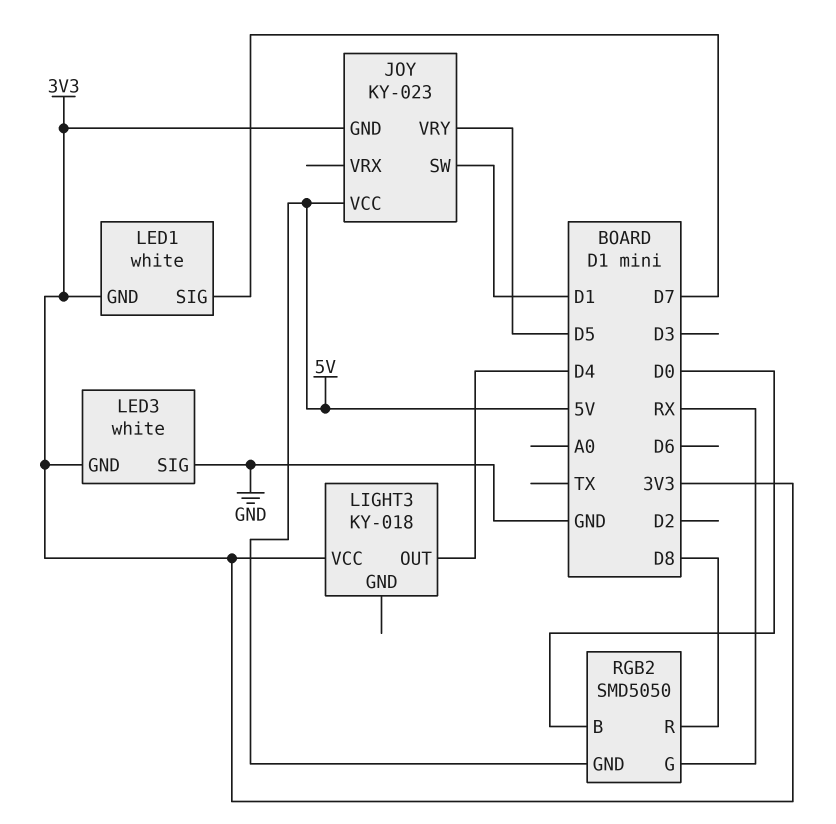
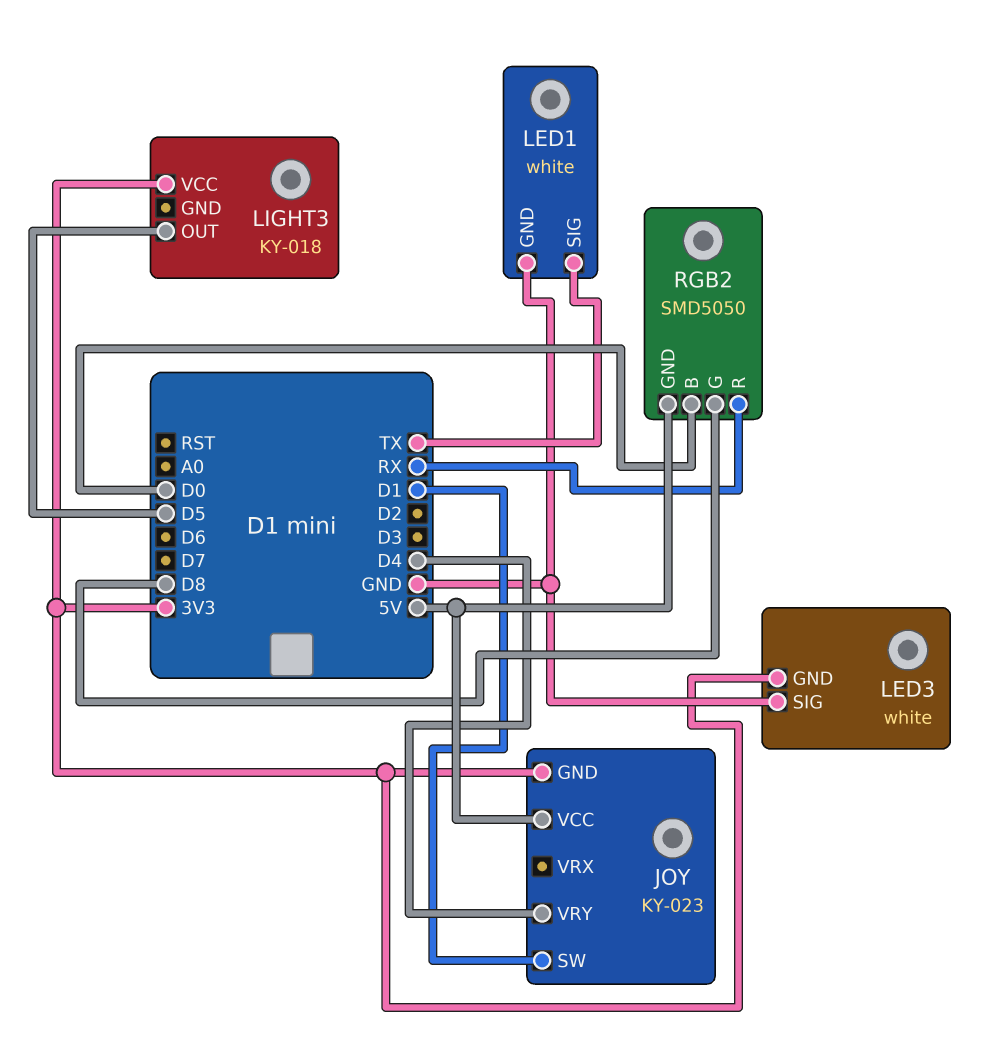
JOY pin VRY: D5 -> D4
LED1 pin GND: 3V3 -> GND
LED1 pin SIG: D7 -> TX
LIGHT3 pin OUT: D4 -> D5
RGB2 pin G: RX -> D8
RGB2 pin R: D8 -> RX

